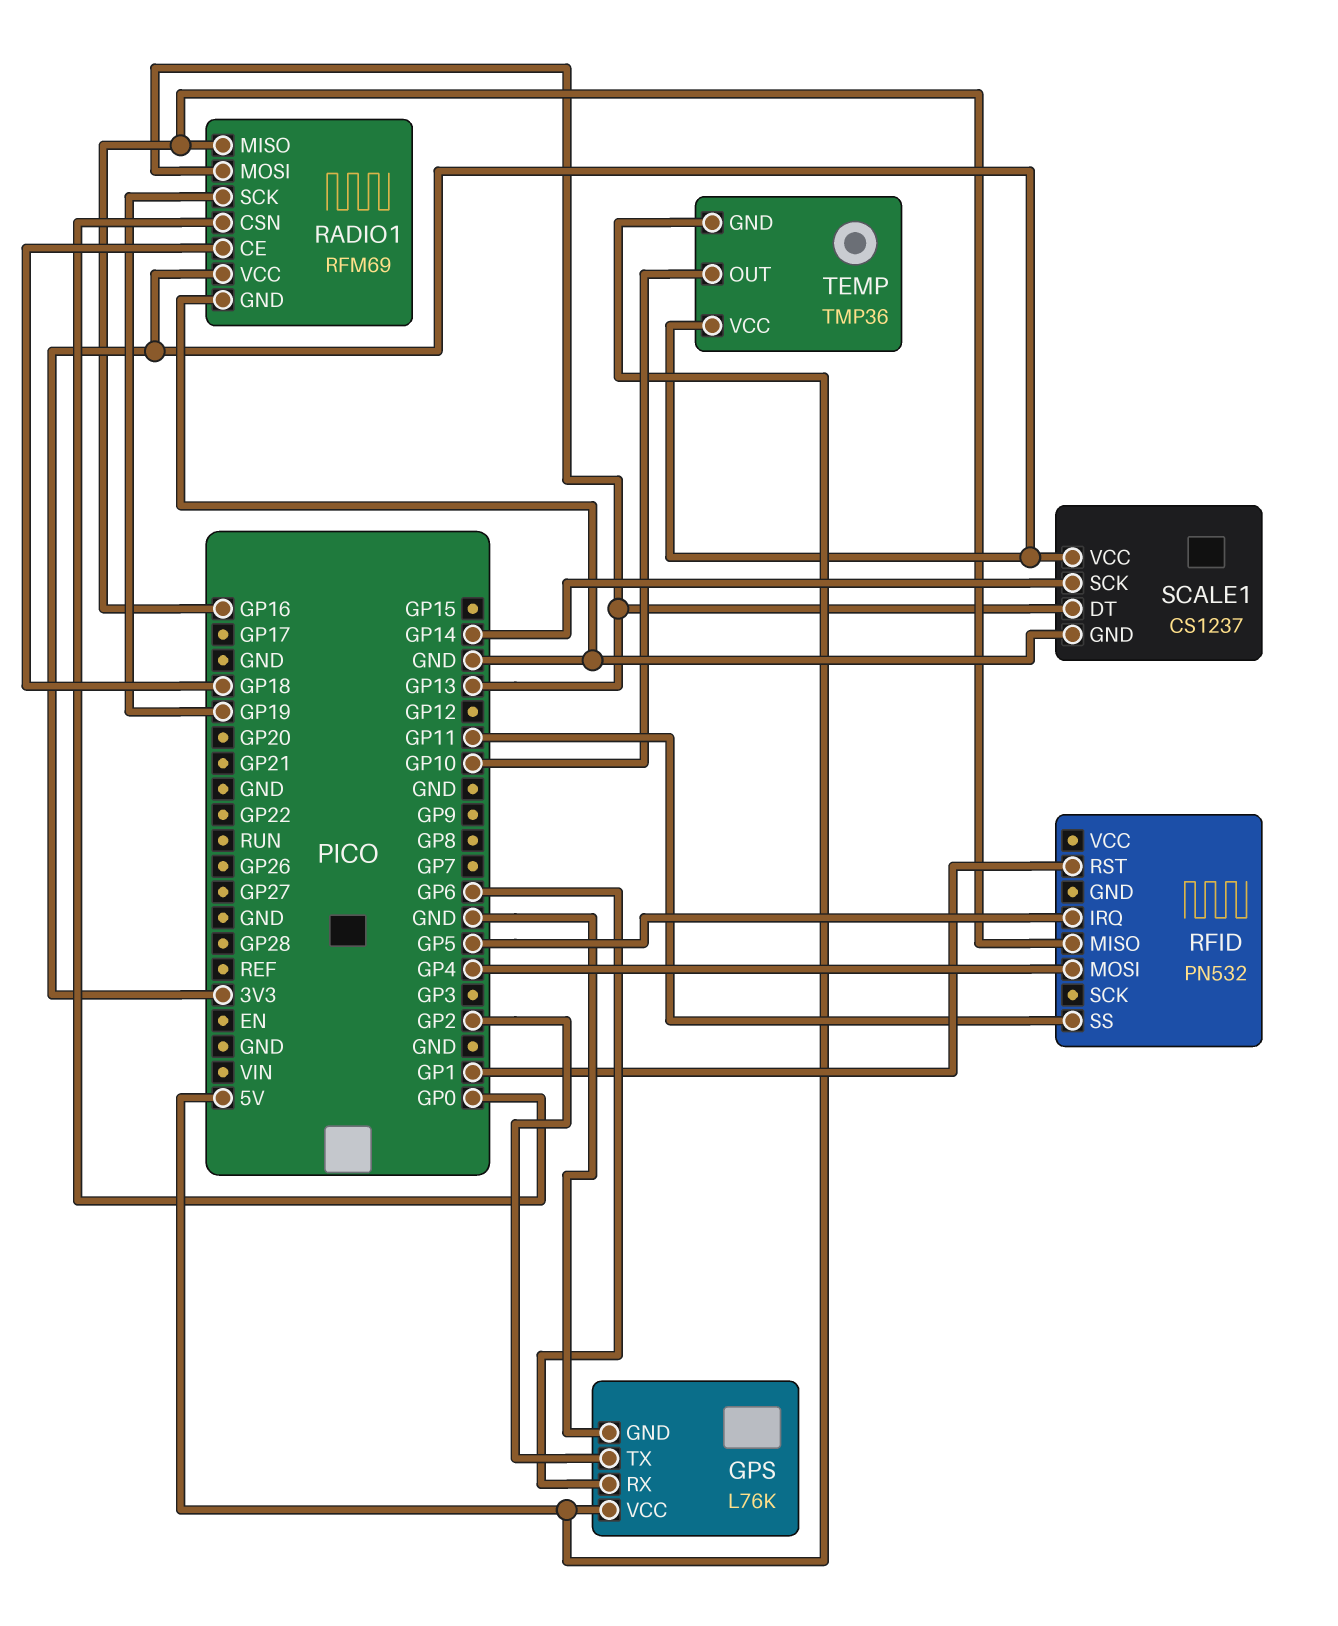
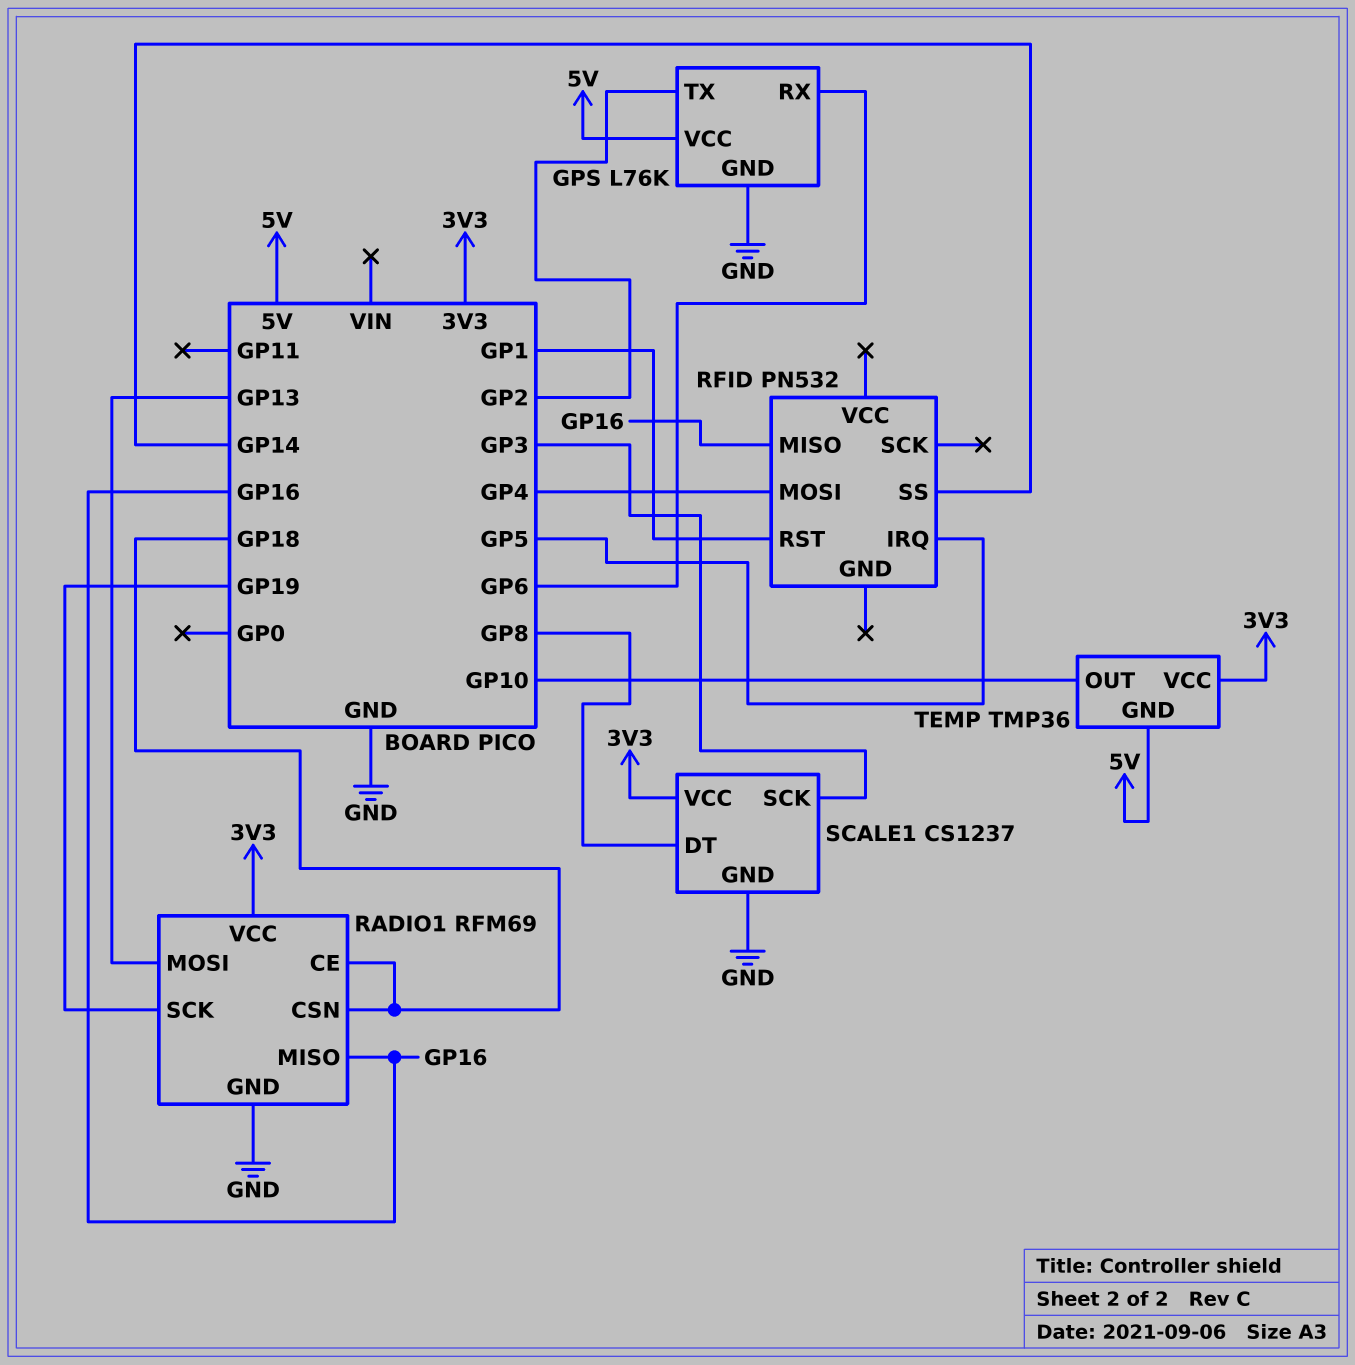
RADIO1 pin CSN: GP0 -> GP18
RFID pin SS: GP11 -> GP14
SCALE1 pin DT: GP13 -> GP8
SCALE1 pin SCK: GP14 -> GP3

